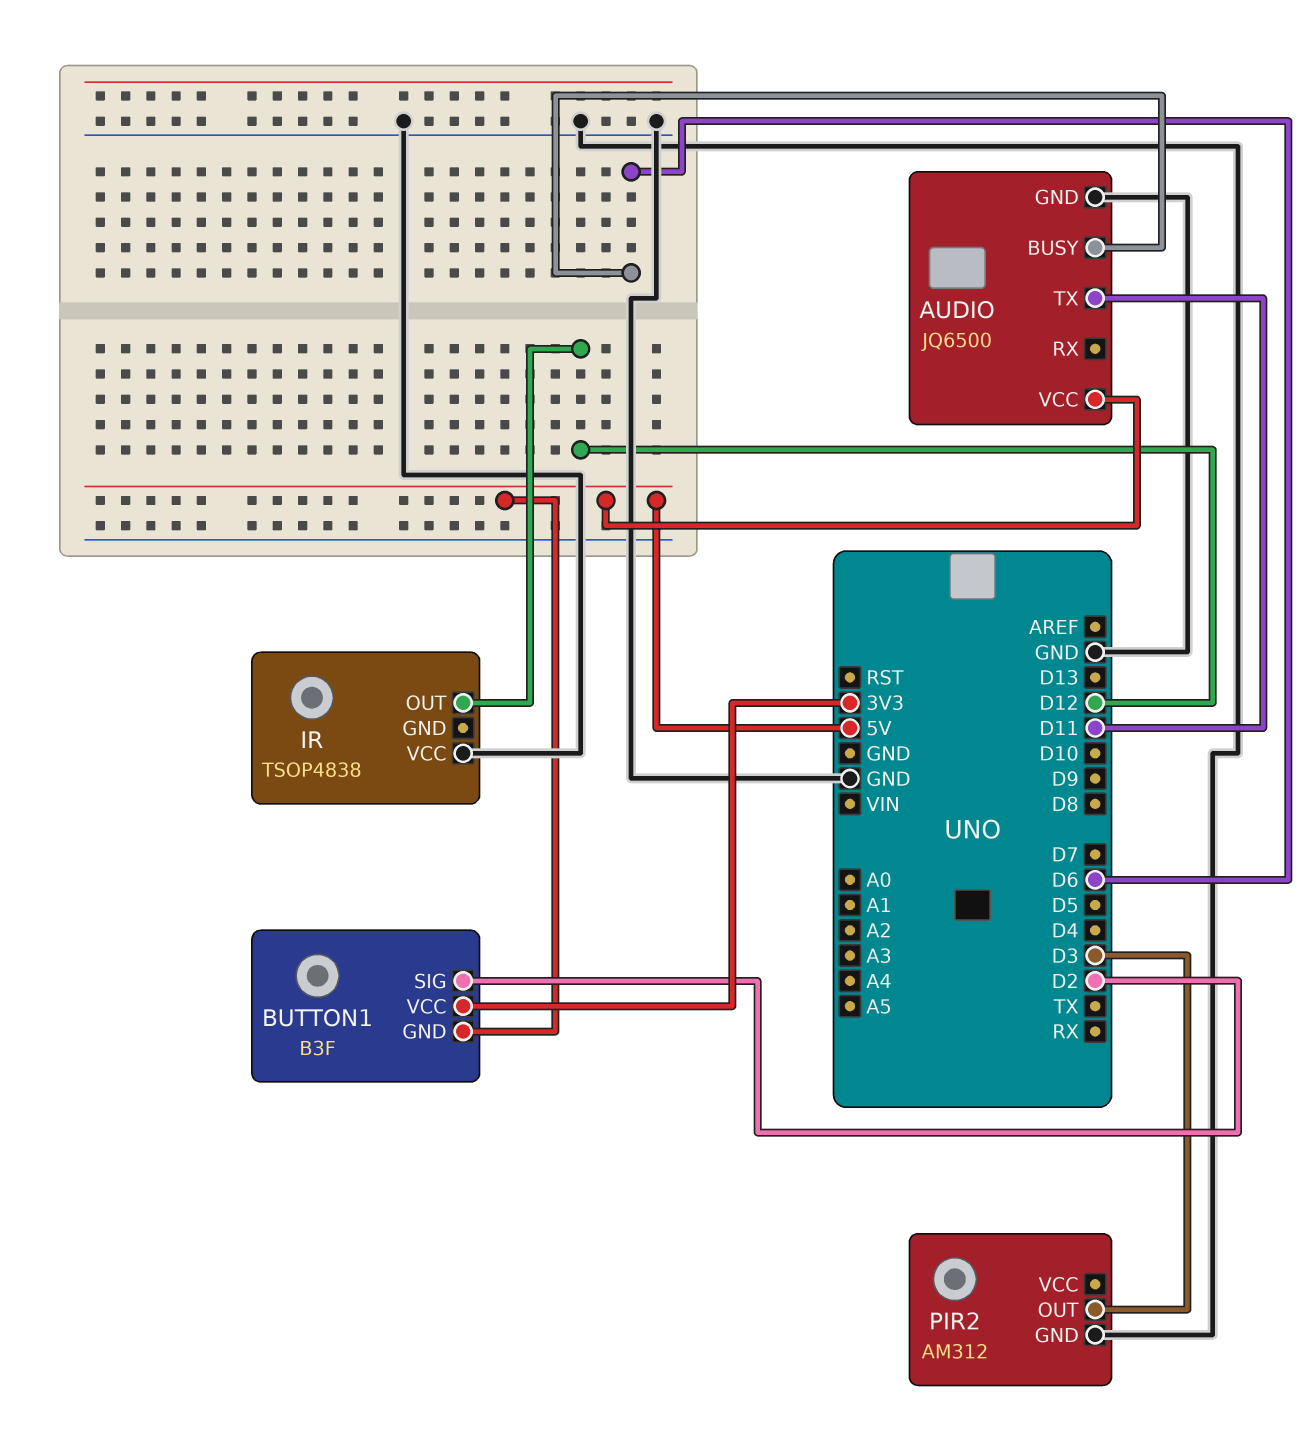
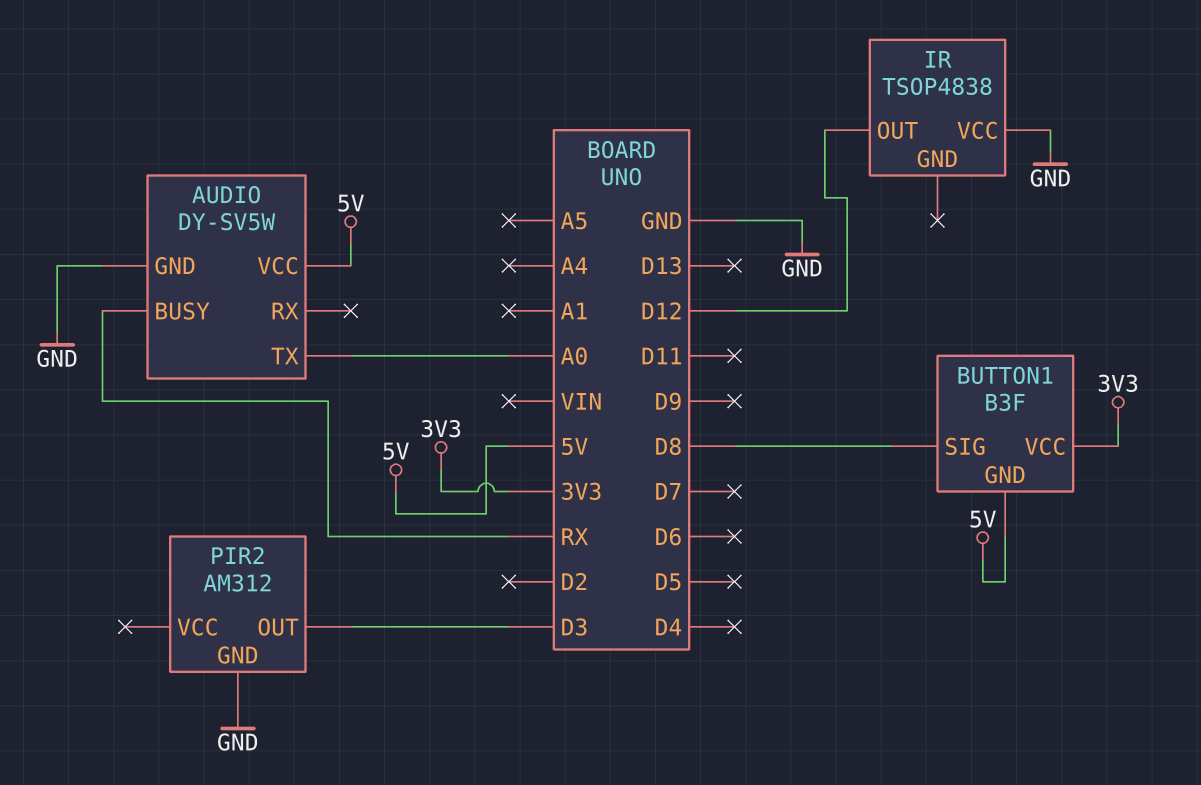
AUDIO: JQ6500 -> DY-SV5W
AUDIO pin BUSY: D6 -> RX
AUDIO pin TX: D11 -> A0
BUTTON1 pin SIG: D2 -> D8

